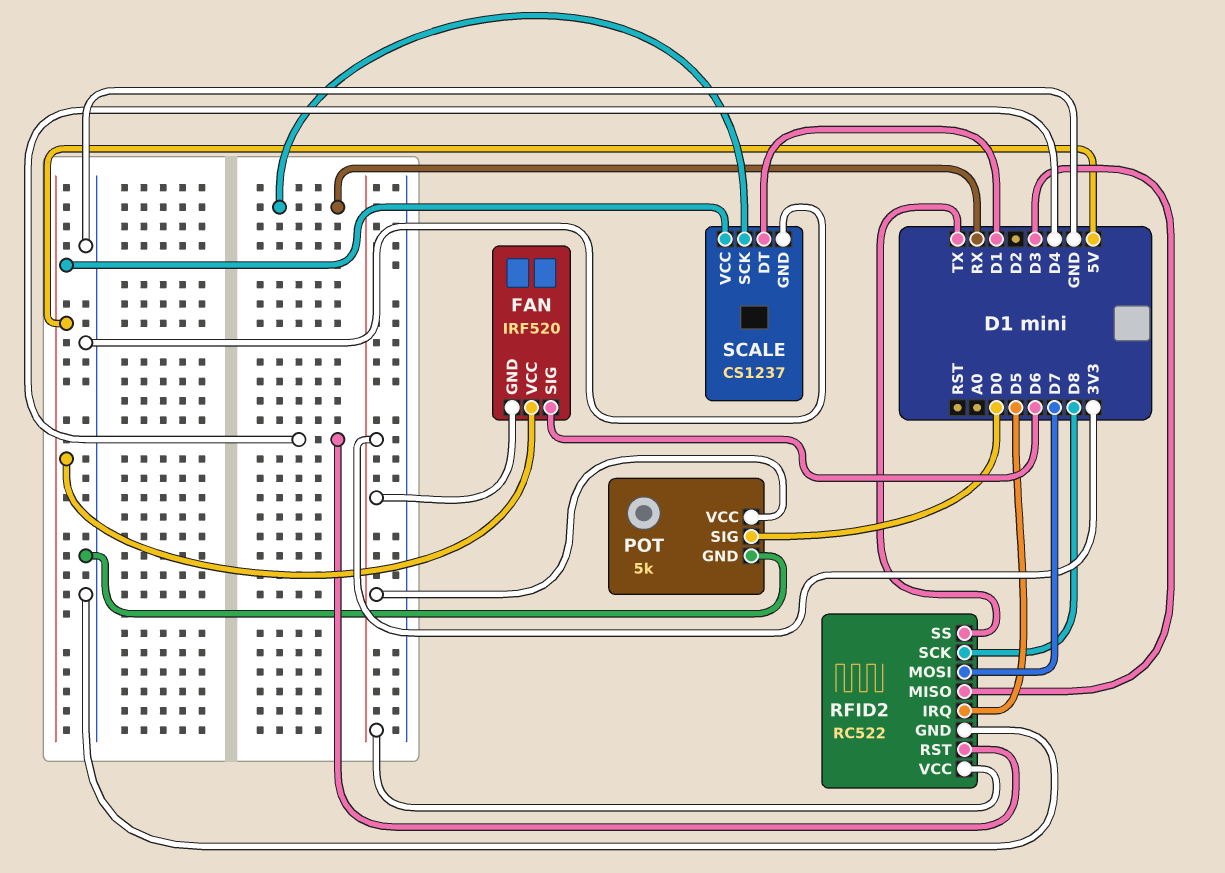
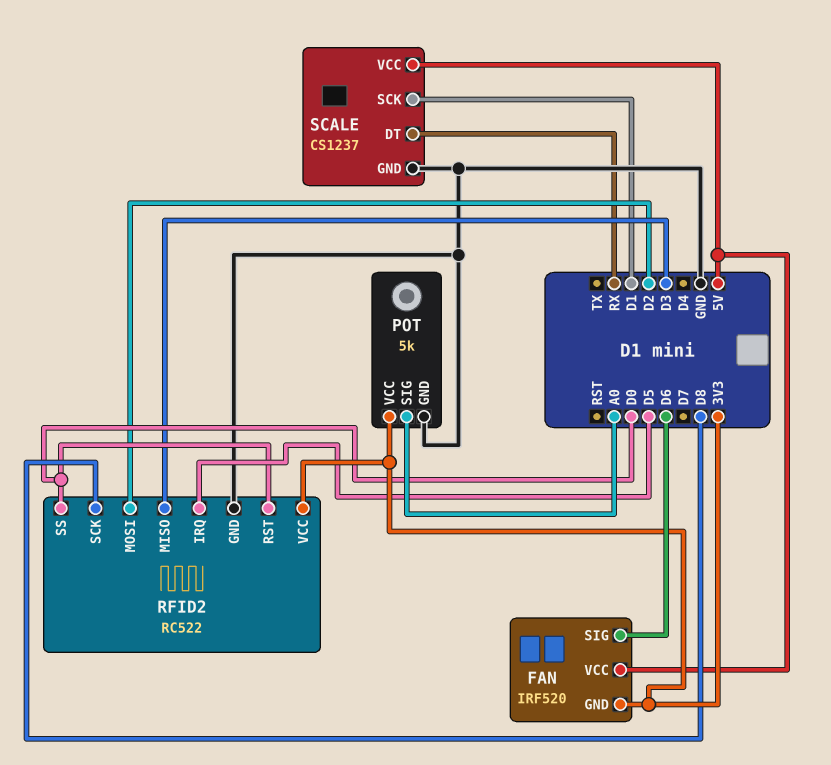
POT pin SIG: D0 -> A0
RFID2 pin MOSI: D7 -> D2
RFID2 pin RST: D4 -> D0
RFID2 pin SS: TX -> D0
SCALE pin DT: D1 -> RX
SCALE pin SCK: RX -> D1

